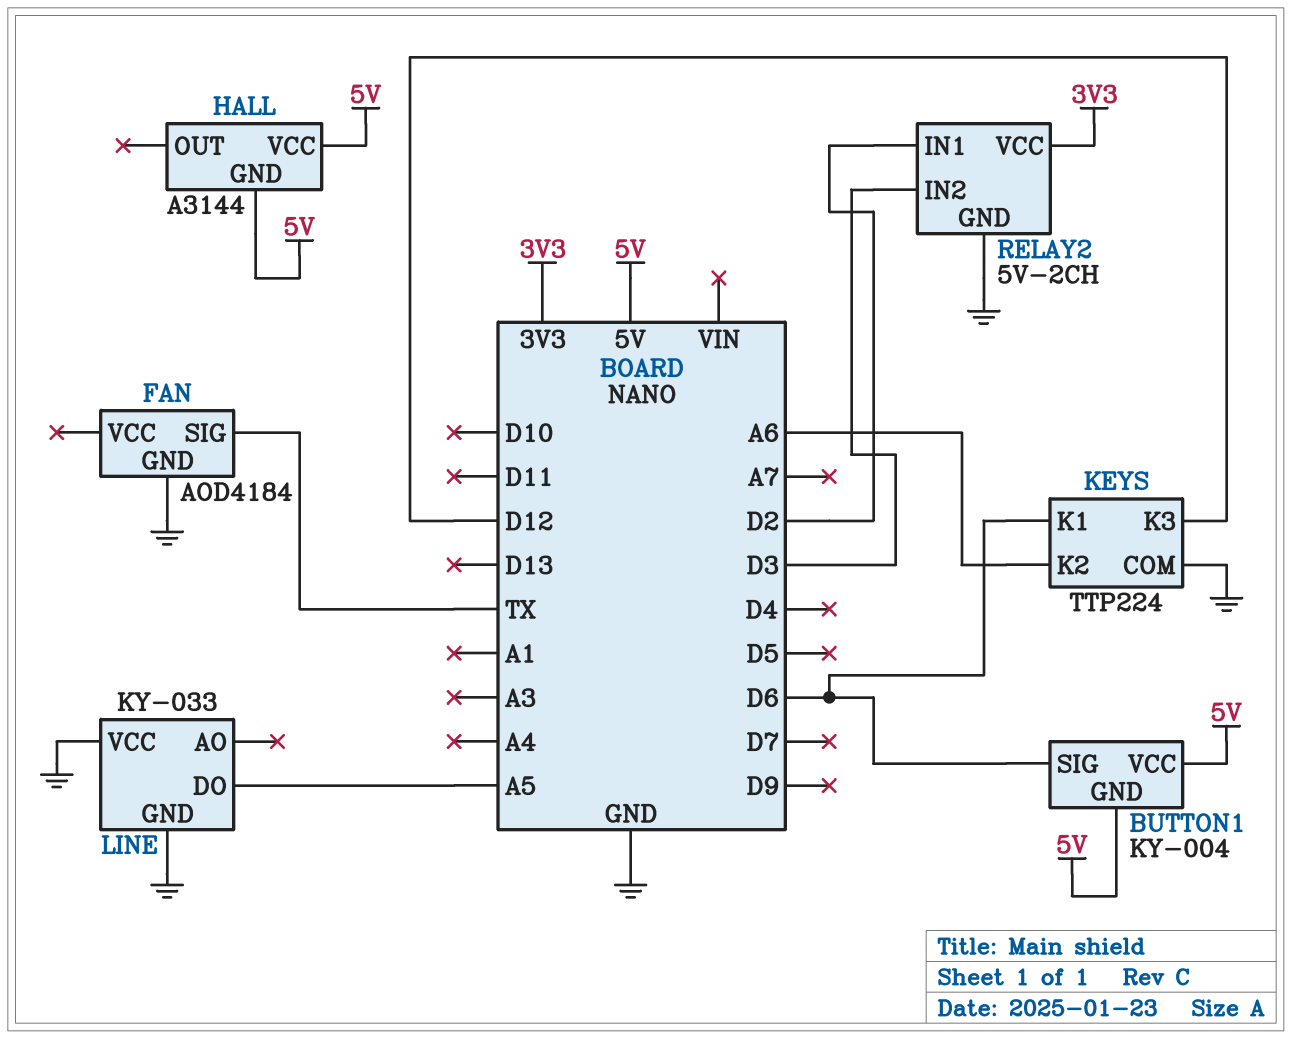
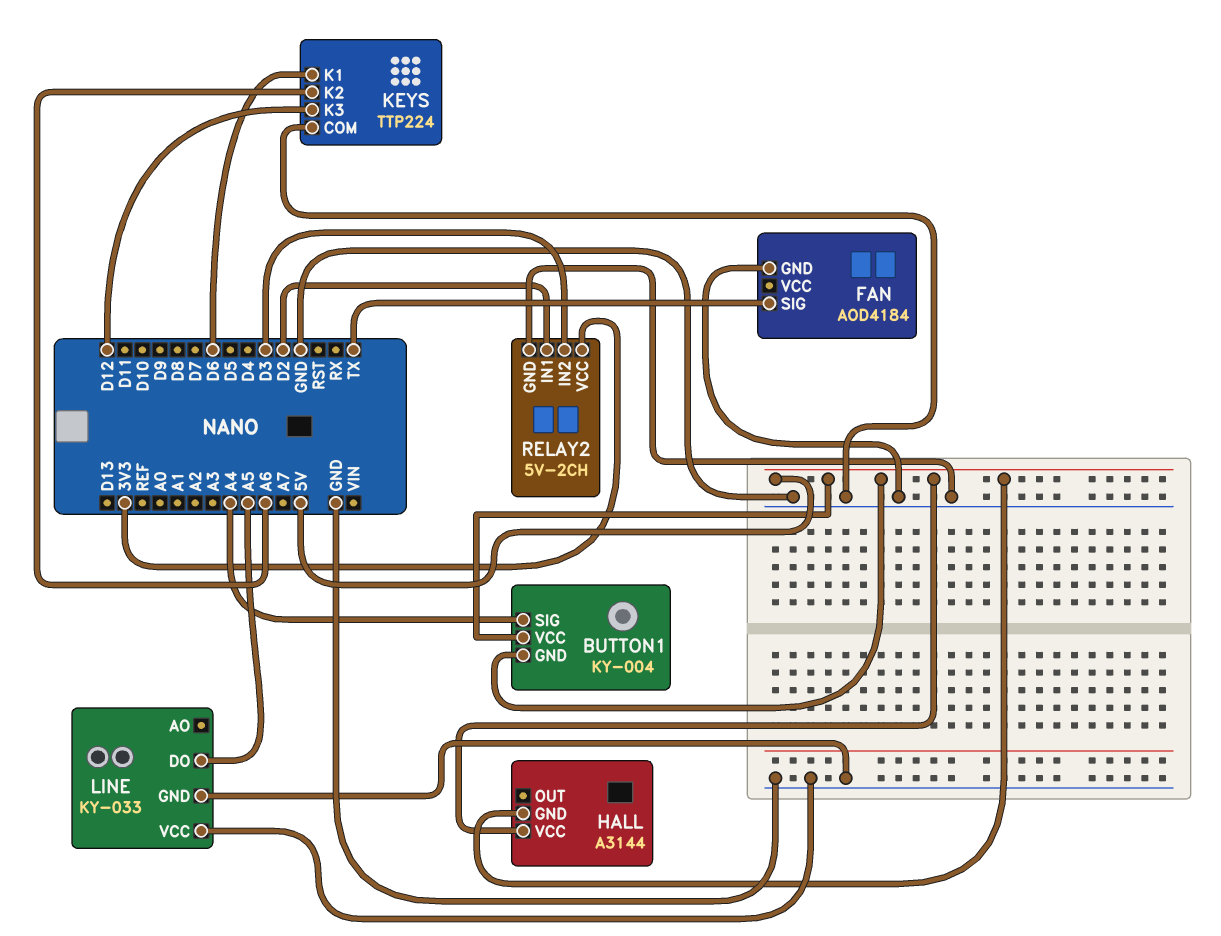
BUTTON1 pin SIG: D6 -> A4

